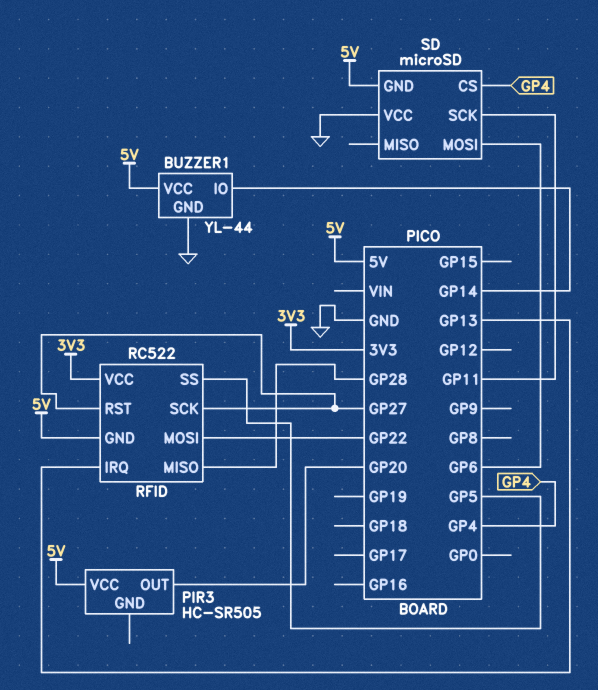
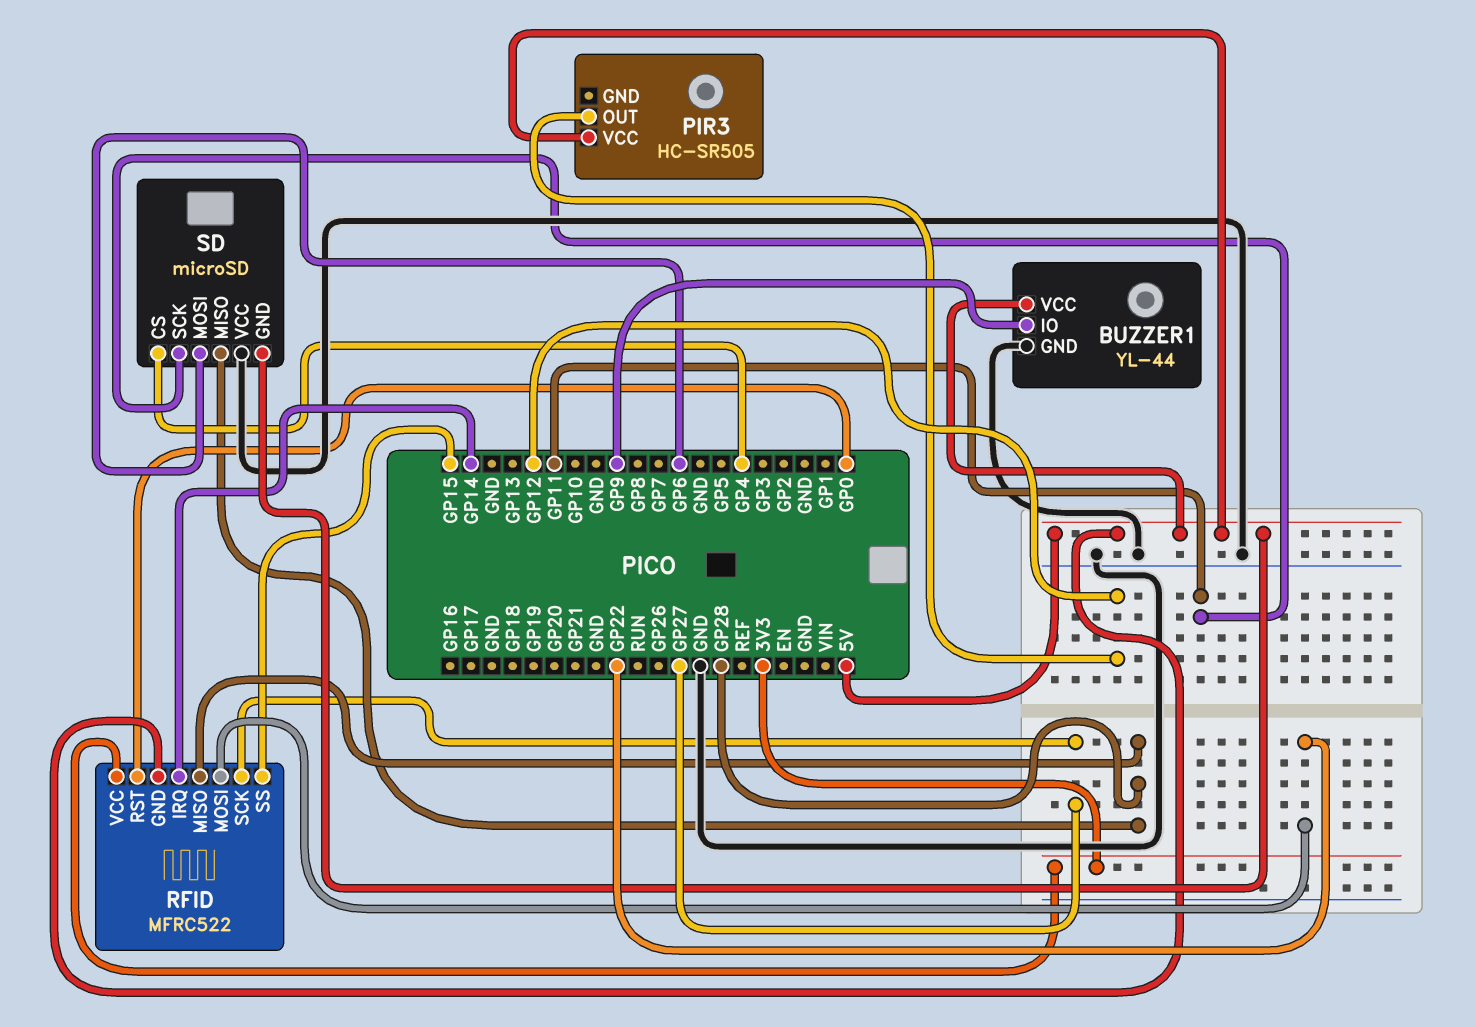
BUZZER1 pin IO: GP14 -> GP9
PIR3 pin OUT: GP20 -> GP12
RFID: RC522 -> MFRC522
RFID pin IRQ: GP13 -> GP14
RFID pin RST: GP27 -> GP0
RFID pin SS: GP5 -> GP15
SD pin MISO: none -> GP28

